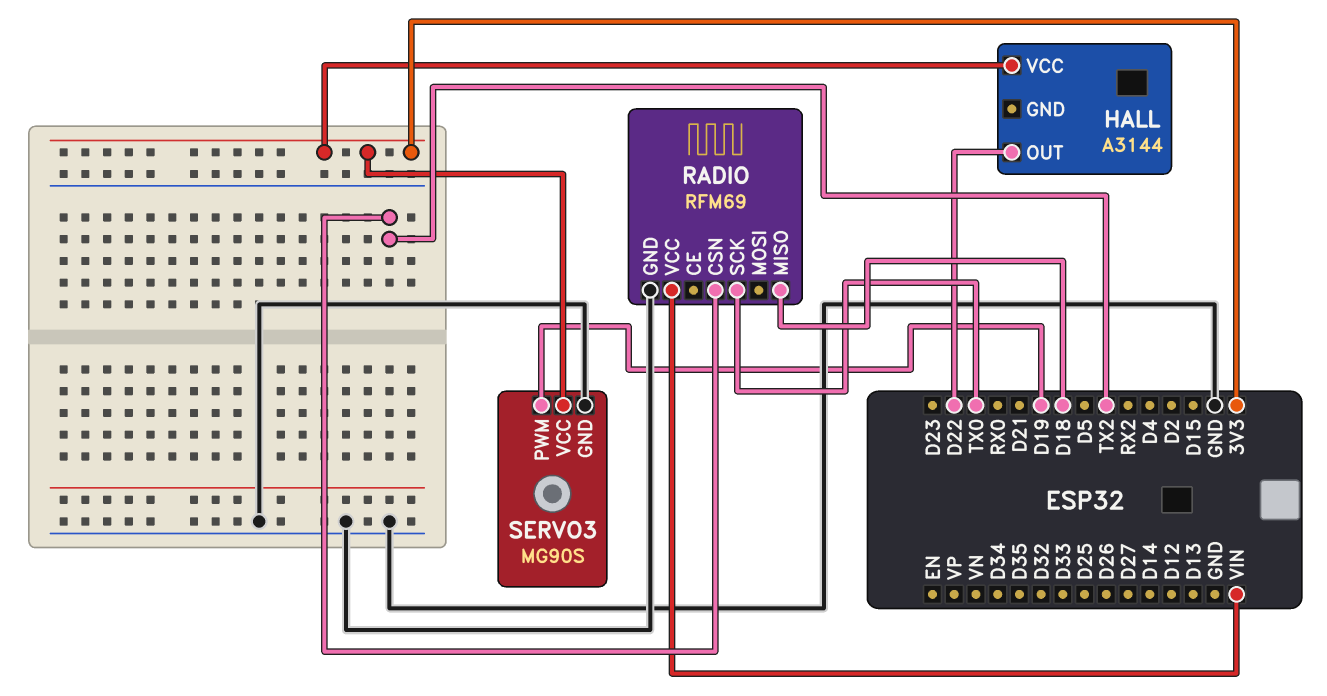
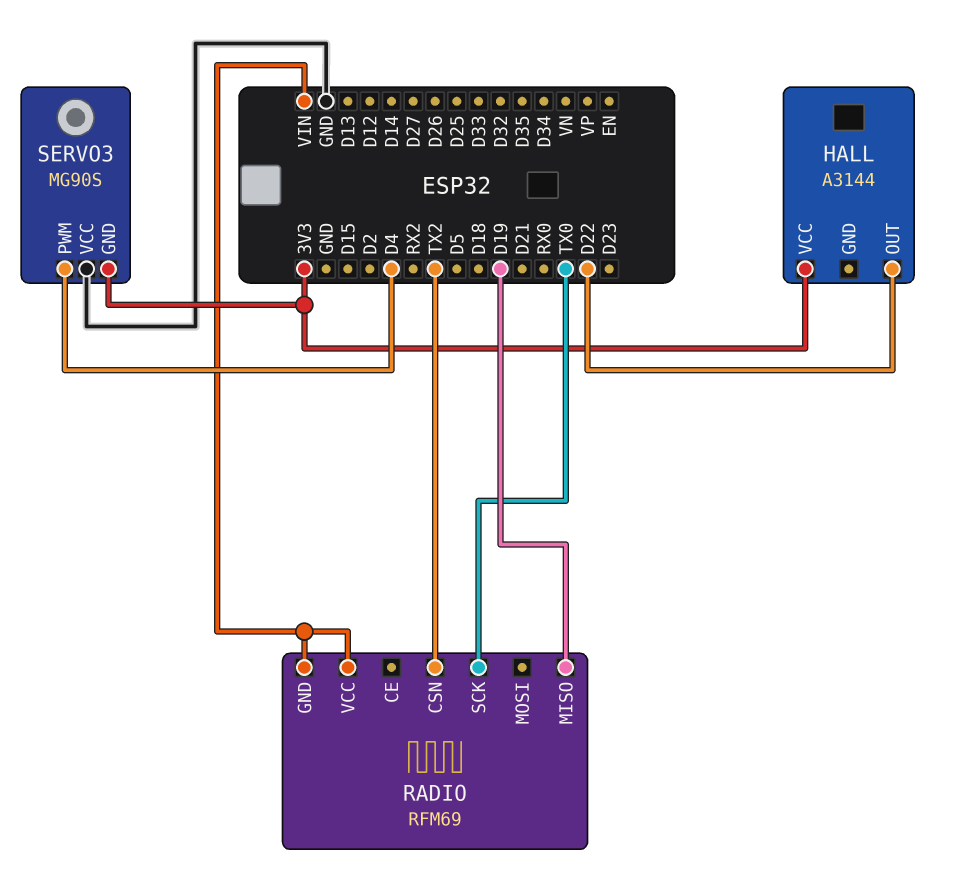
RADIO pin GND: GND -> VIN
RADIO pin MISO: D18 -> D19
SERVO3 pin GND: GND -> 3V3
SERVO3 pin PWM: D19 -> D4
SERVO3 pin VCC: 3V3 -> GND

